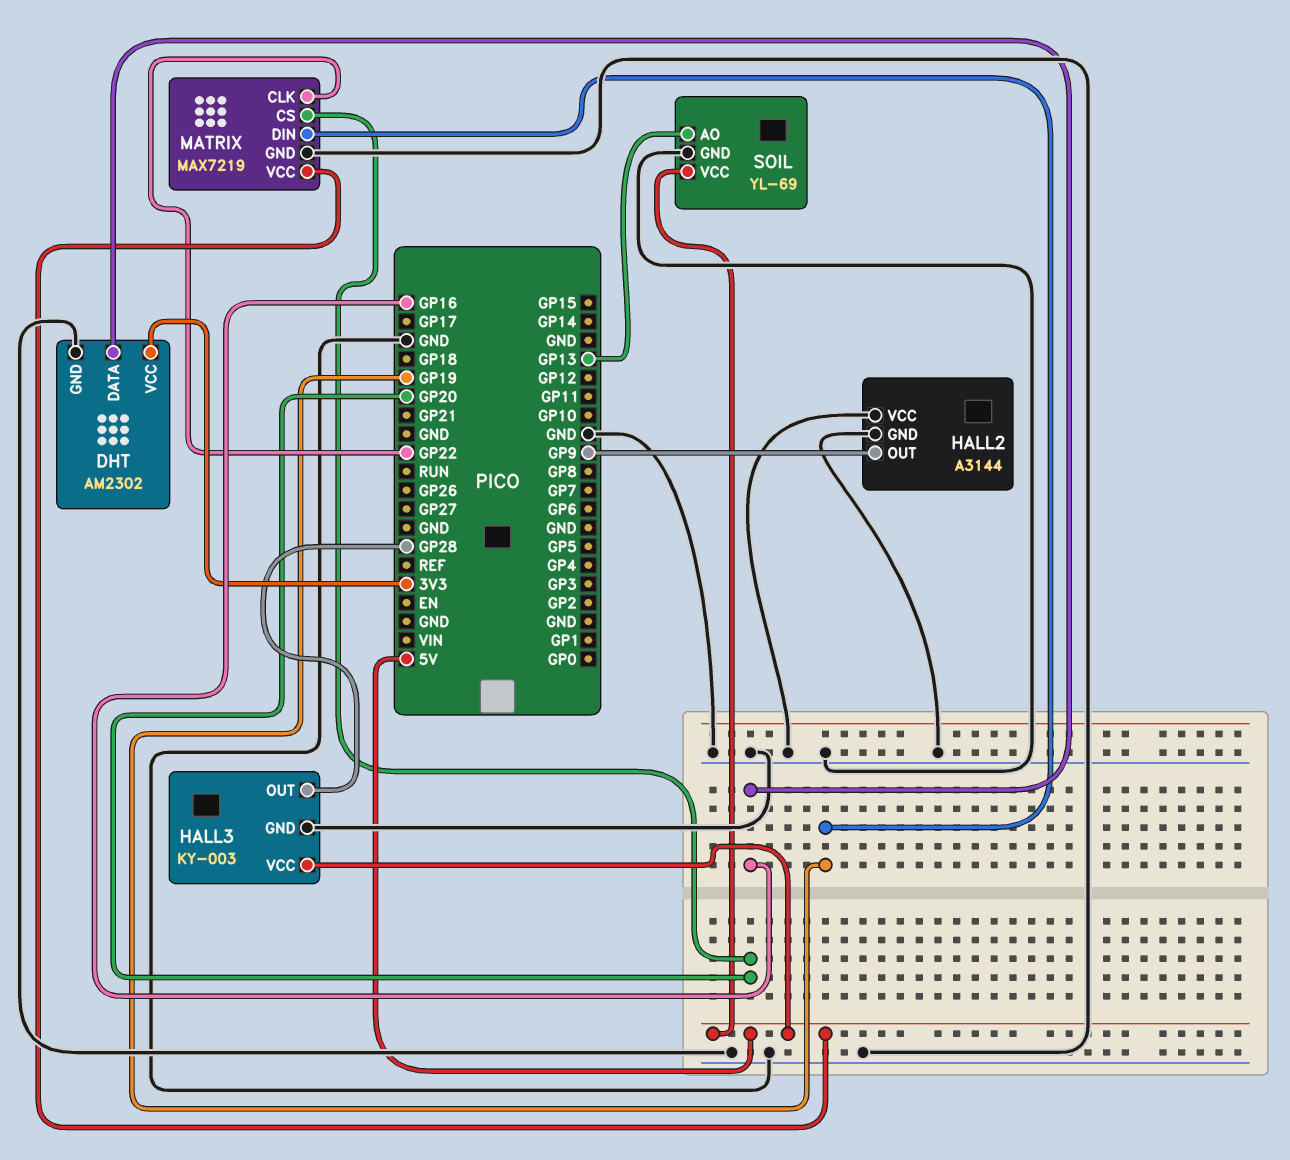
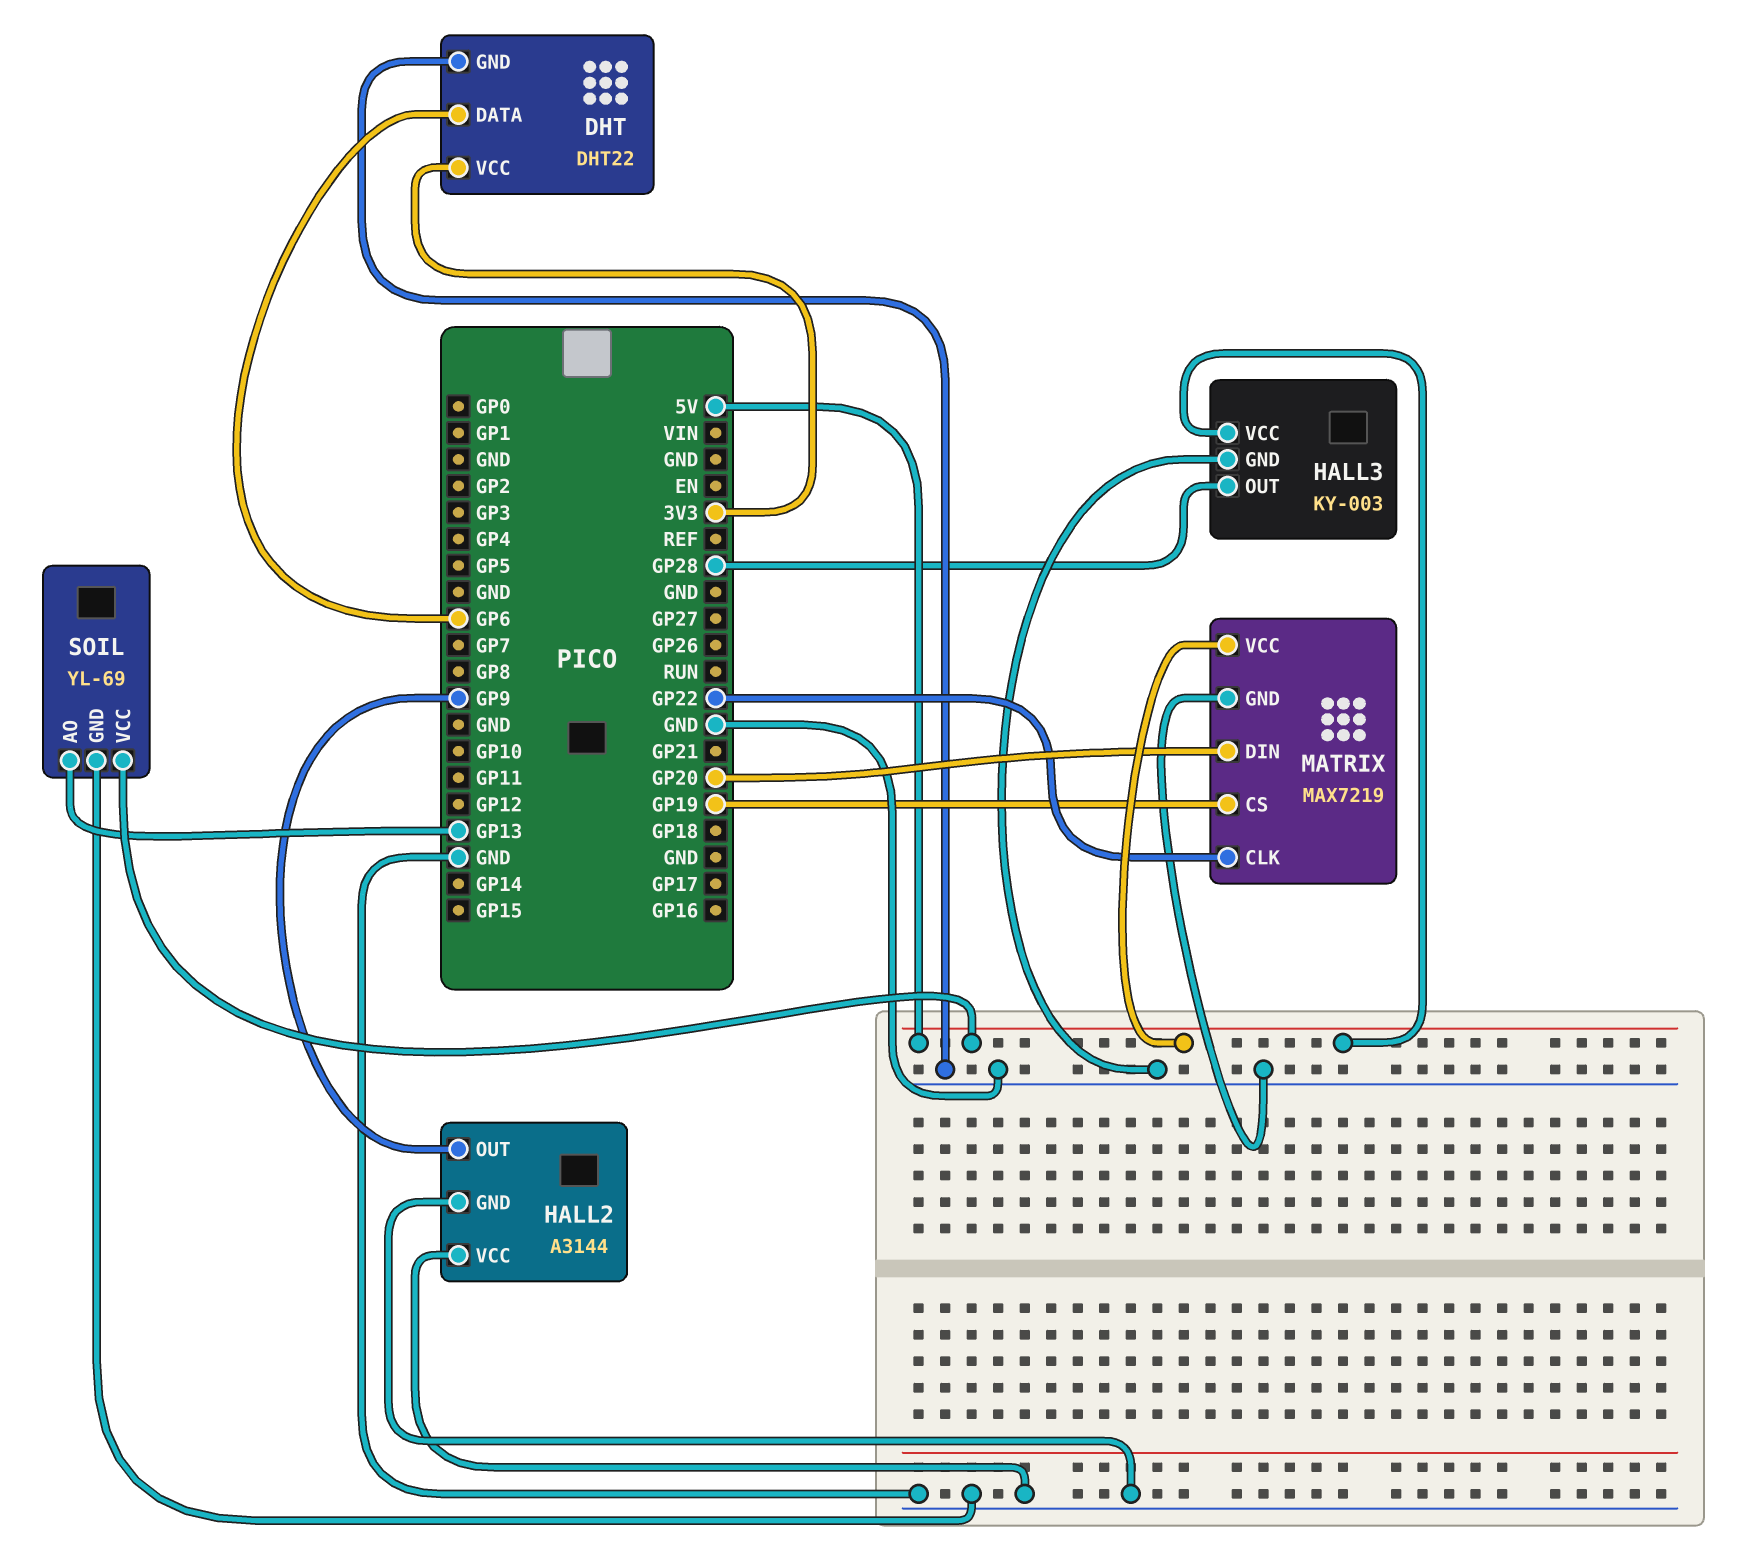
DHT: AM2302 -> DHT22
DHT pin DATA: GP16 -> GP6
MATRIX pin CS: GP20 -> GP19
MATRIX pin DIN: GP19 -> GP20

